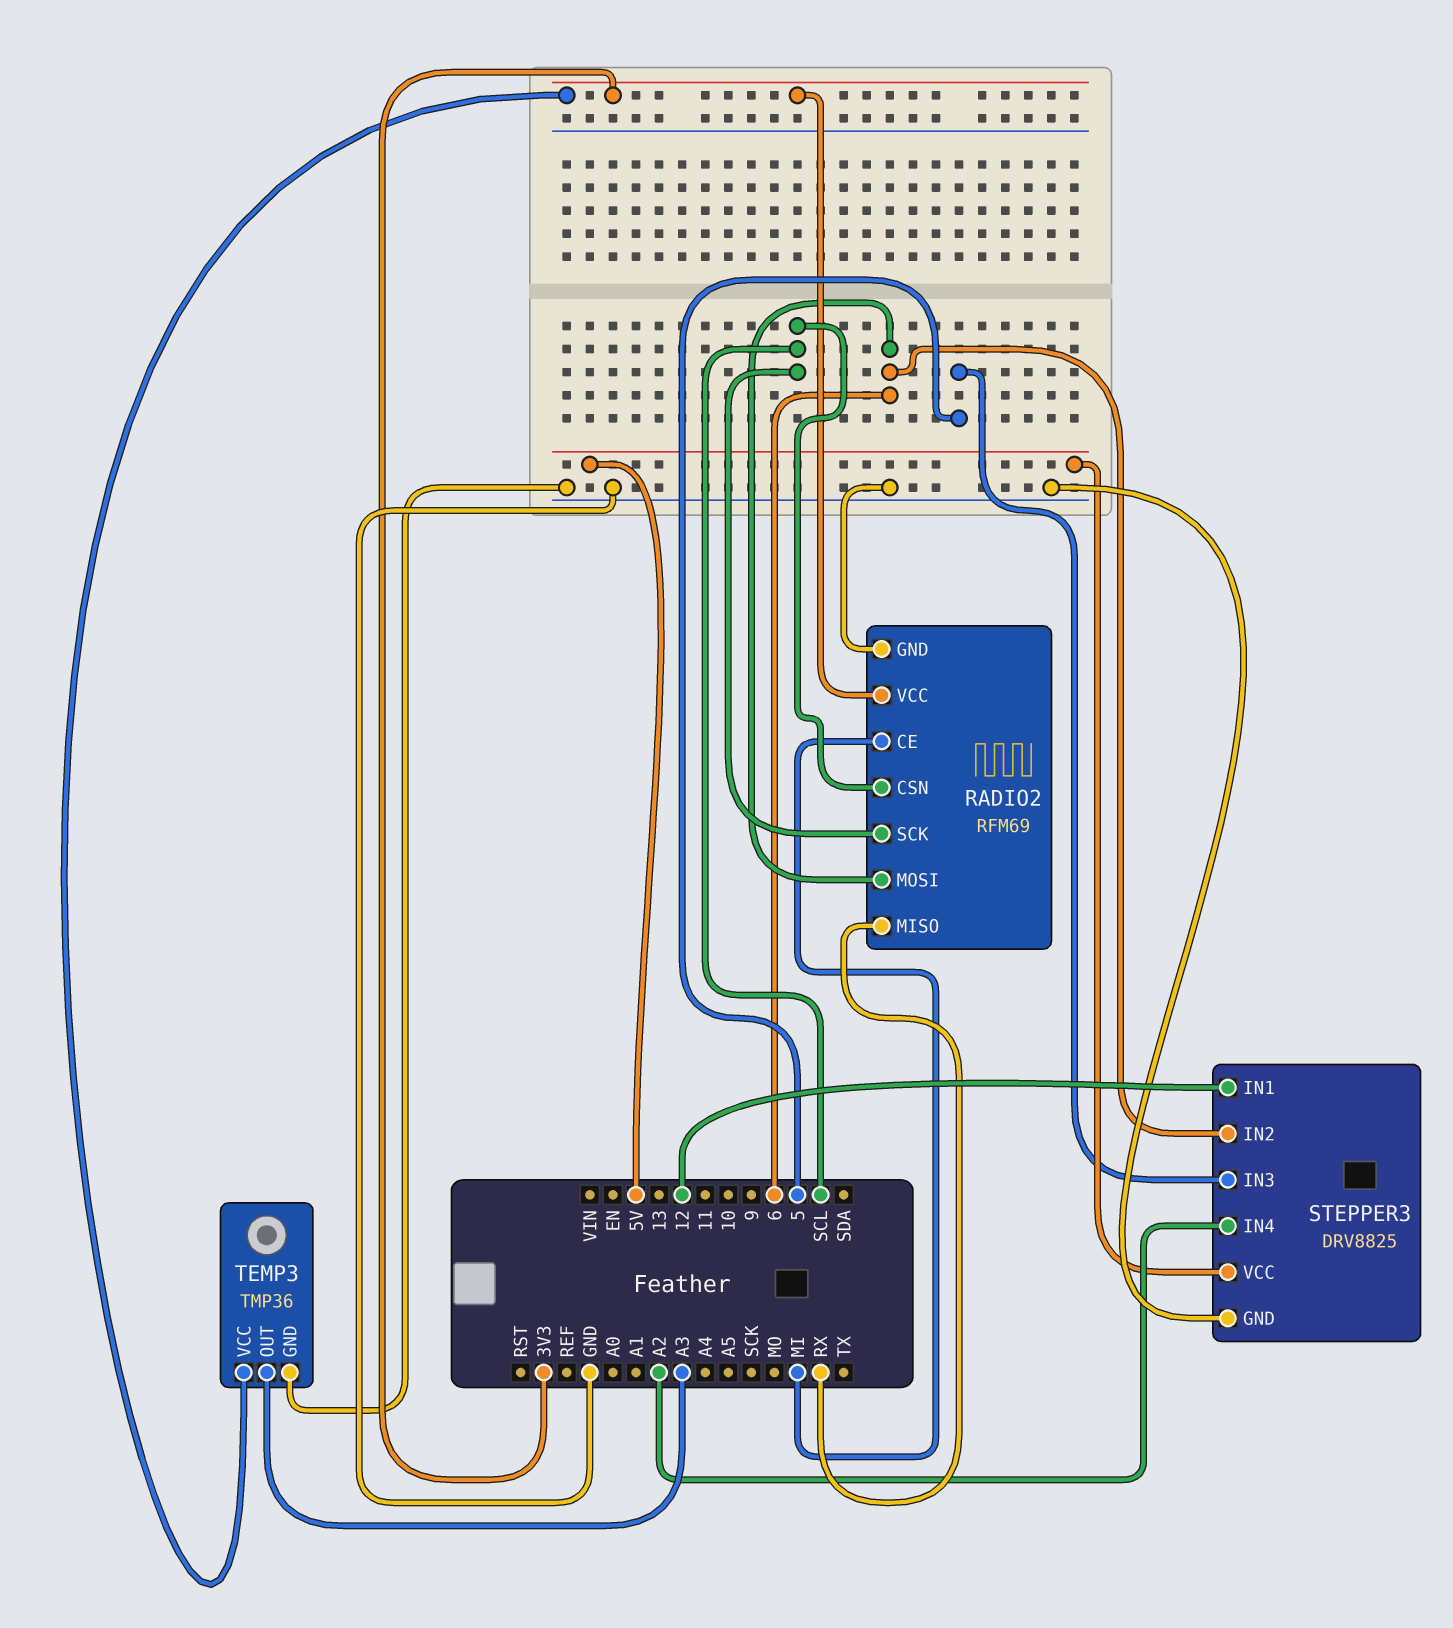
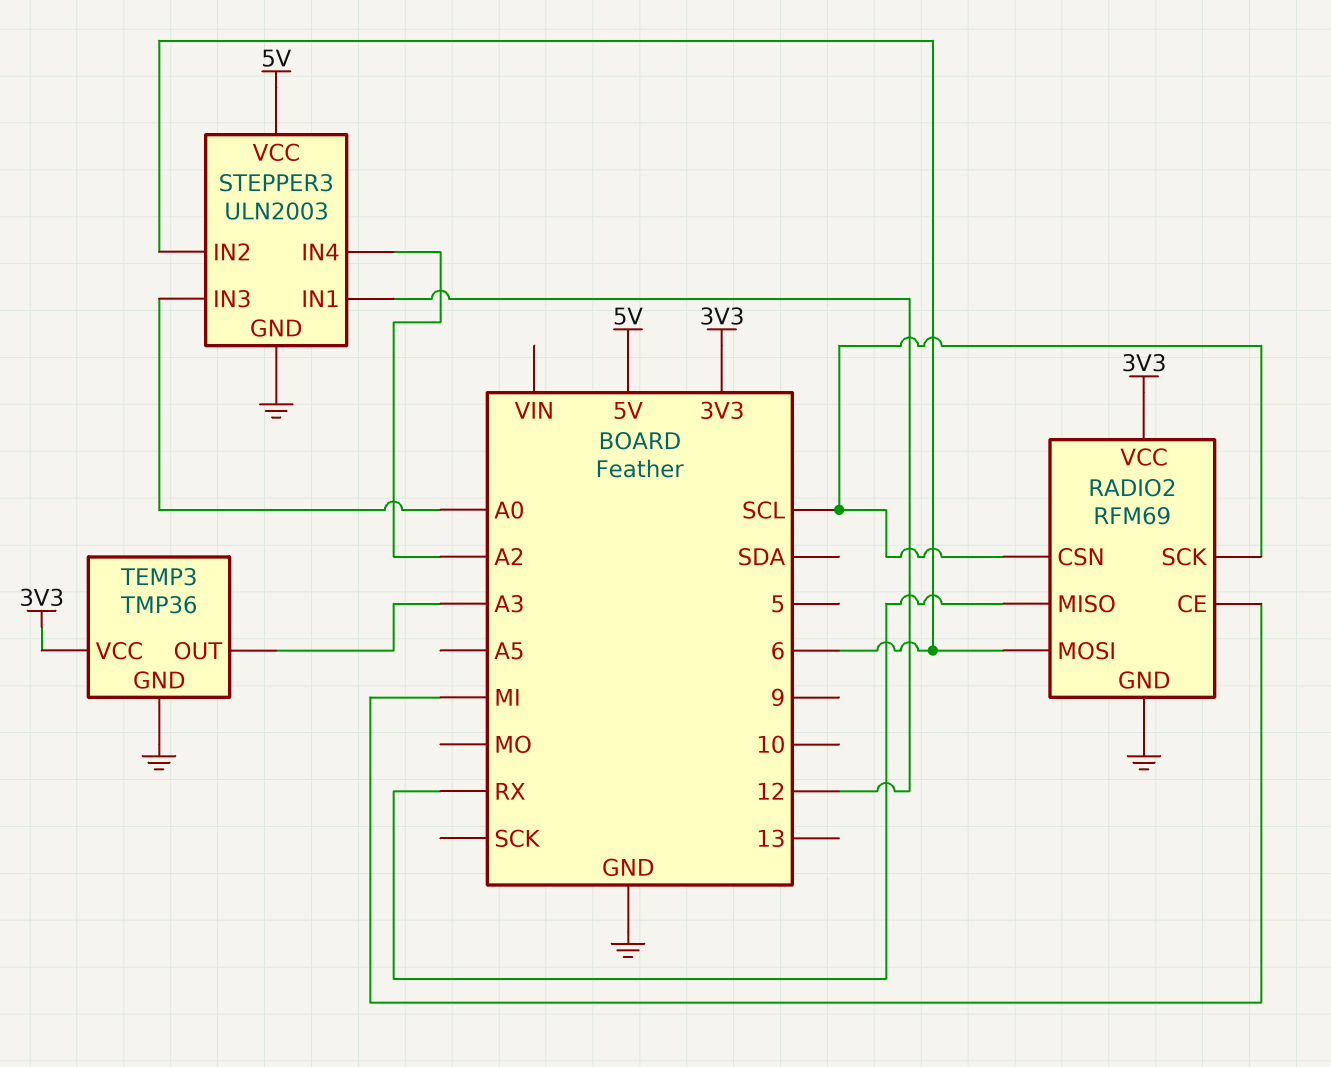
STEPPER3: DRV8825 -> ULN2003
STEPPER3 pin IN3: 5 -> A0

